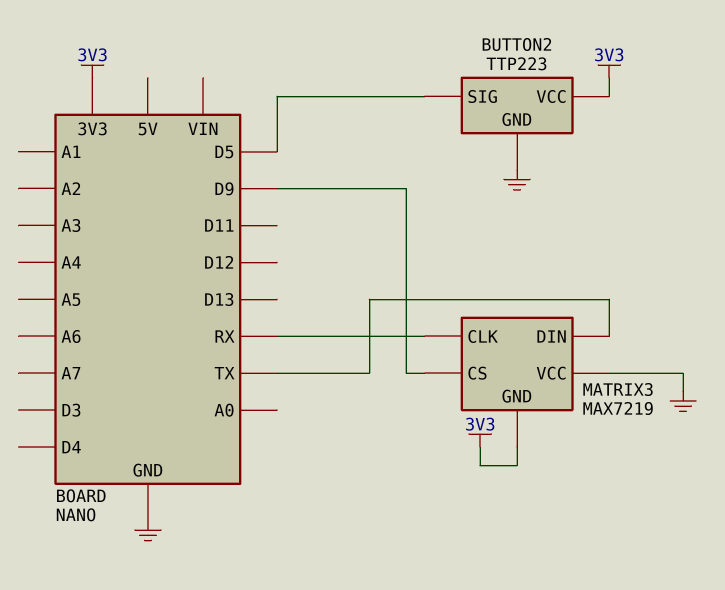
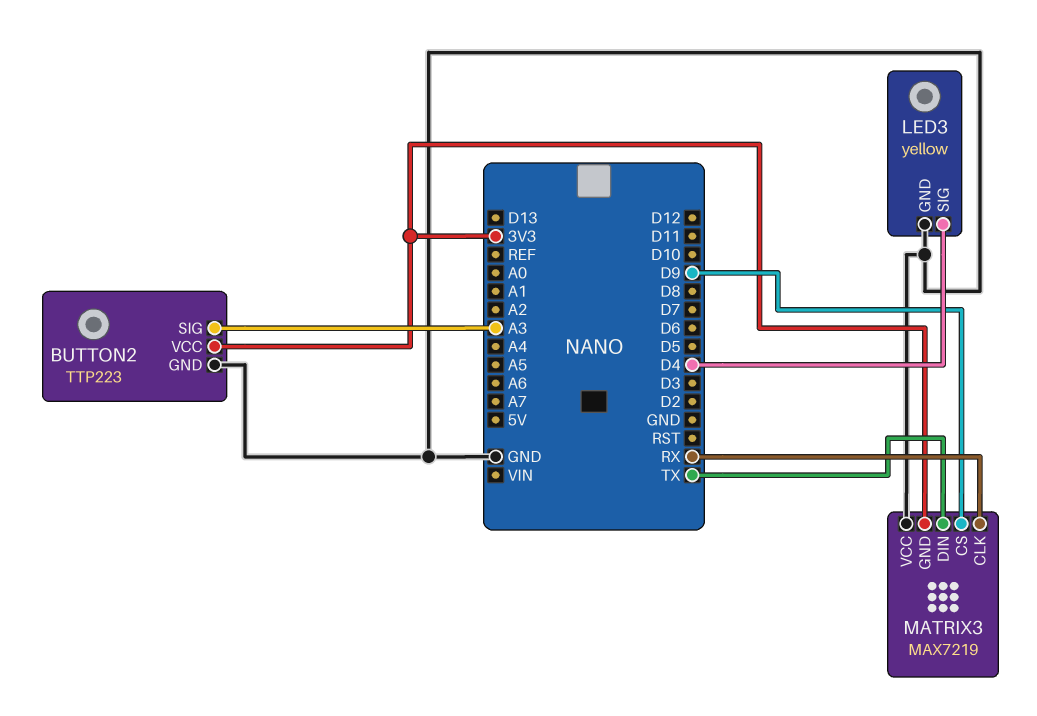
BUTTON2 pin SIG: D5 -> A3
LED3: none -> yellow
LED3 pin GND: none -> GND
LED3 pin SIG: none -> D4

